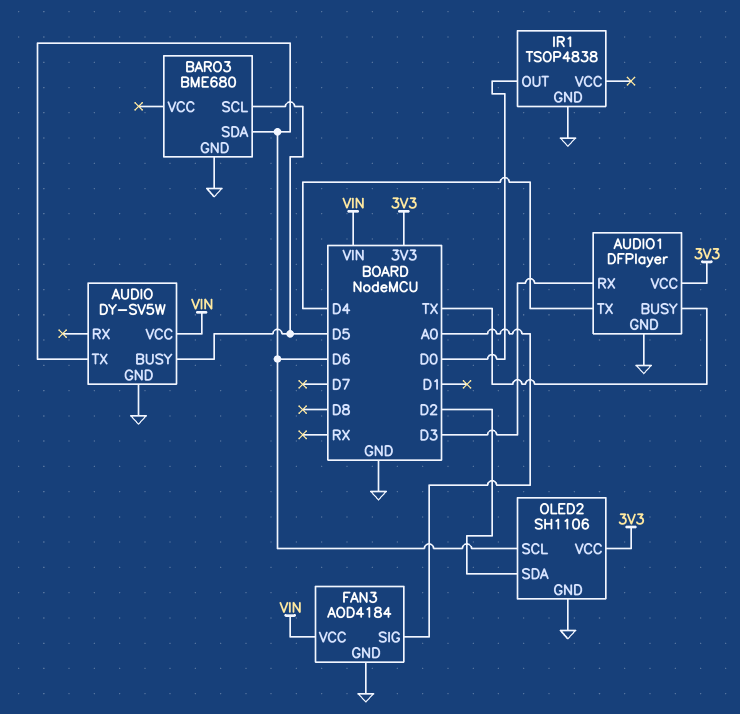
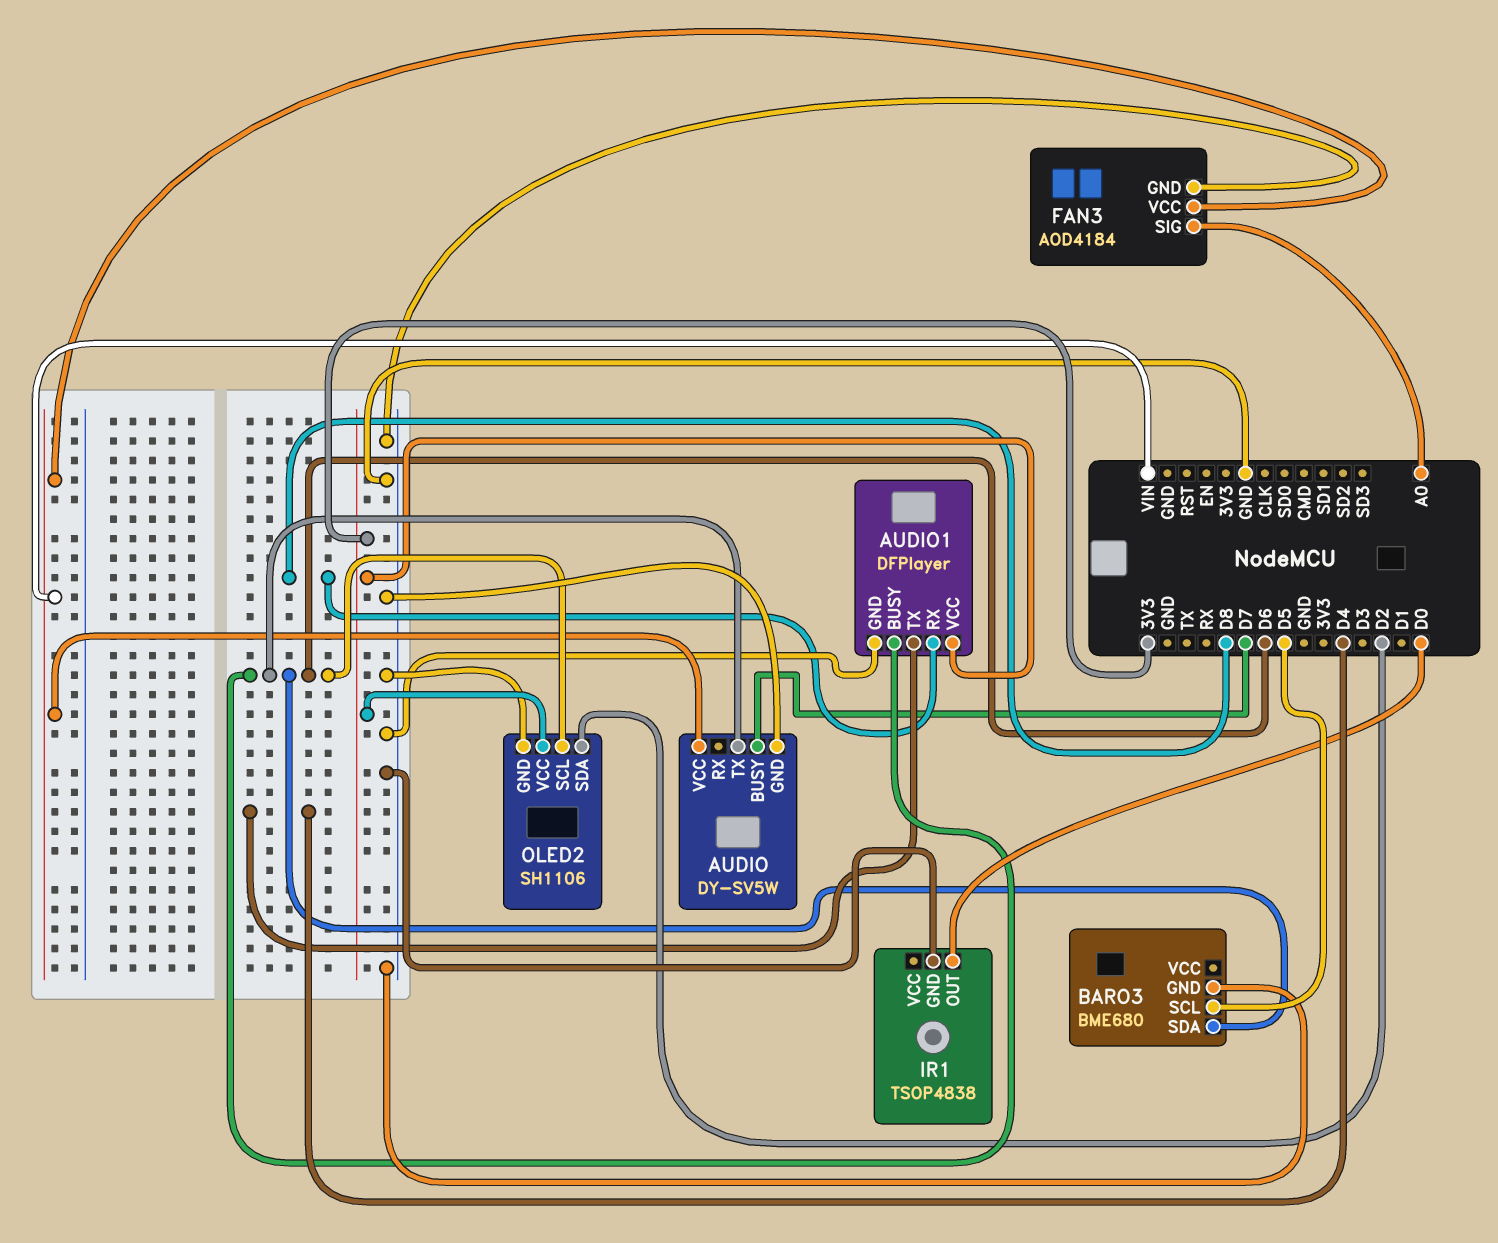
AUDIO pin BUSY: D5 -> D7
AUDIO1 pin BUSY: TX -> D6
AUDIO1 pin RX: D3 -> D8

